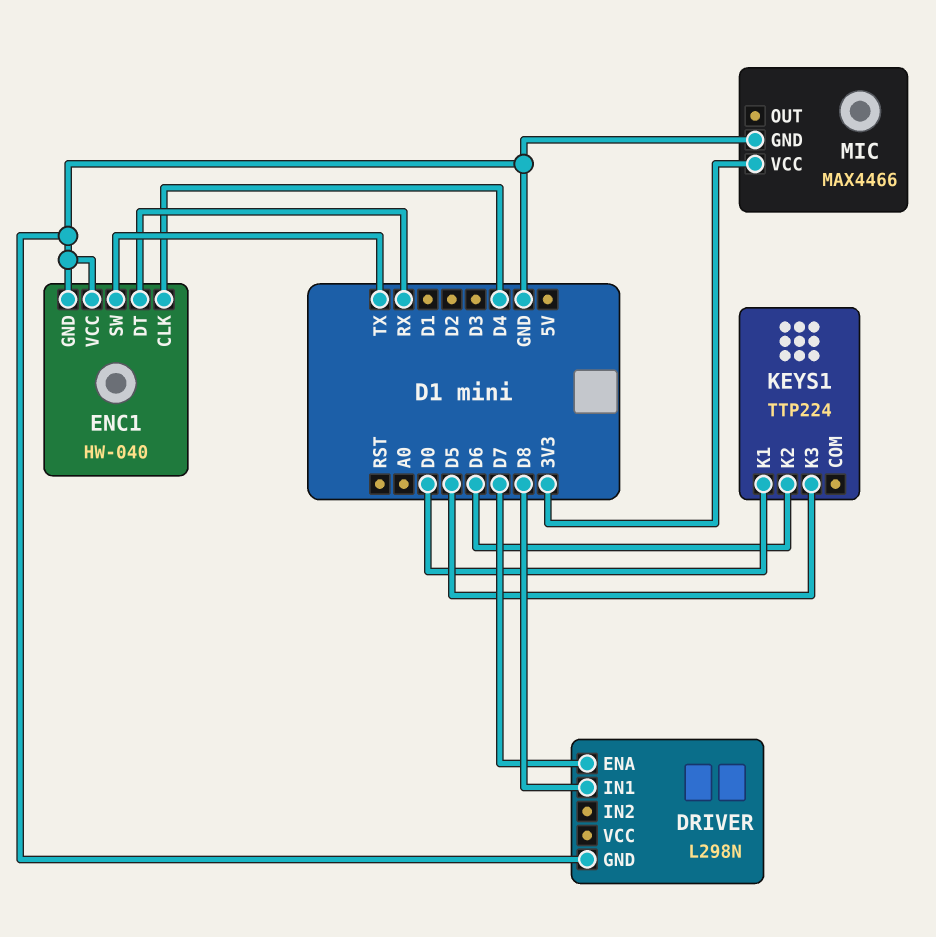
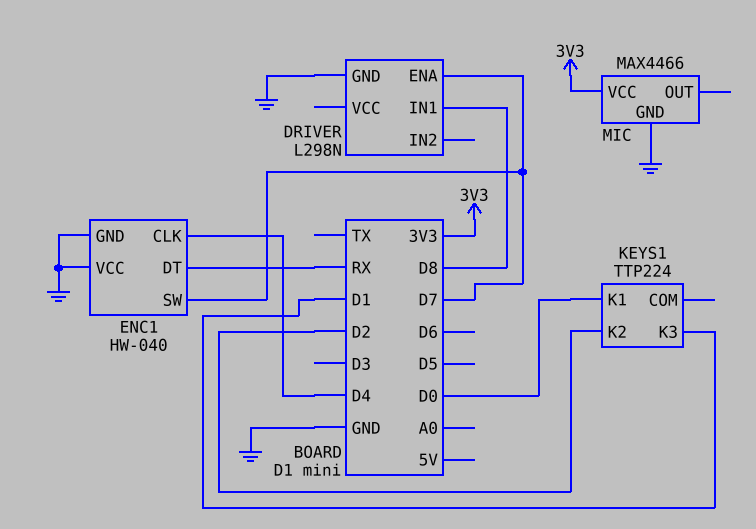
ENC1 pin SW: TX -> D7
KEYS1 pin K2: D6 -> D2
KEYS1 pin K3: D5 -> D1

